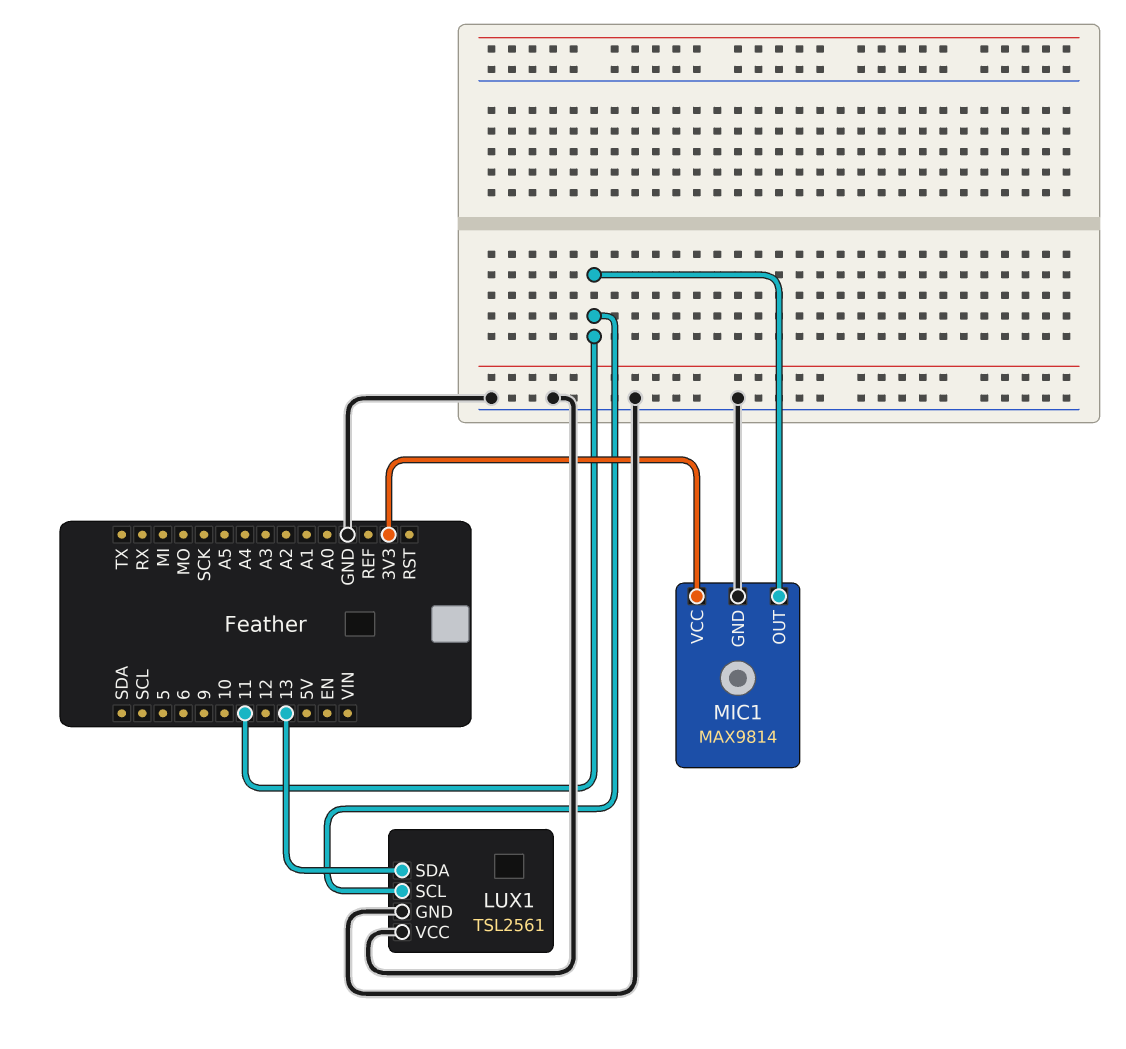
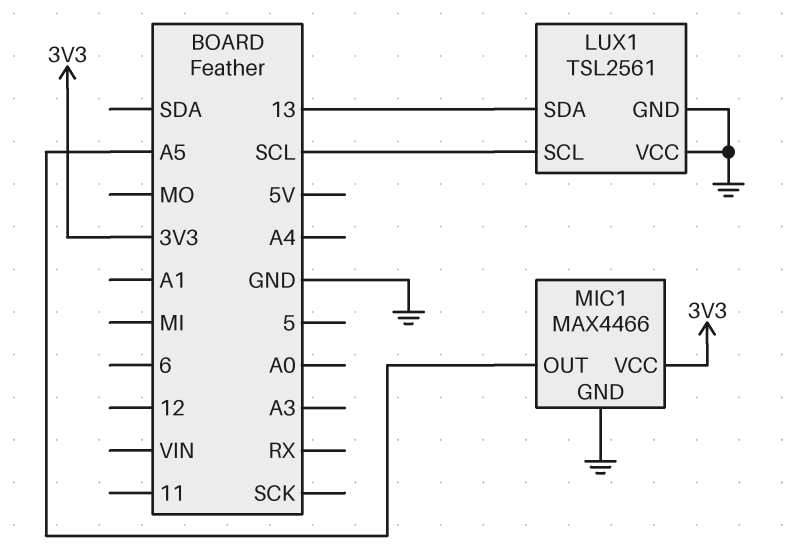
LUX1 pin SCL: 11 -> SCL
MIC1: MAX9814 -> MAX4466
MIC1 pin OUT: 11 -> A5

